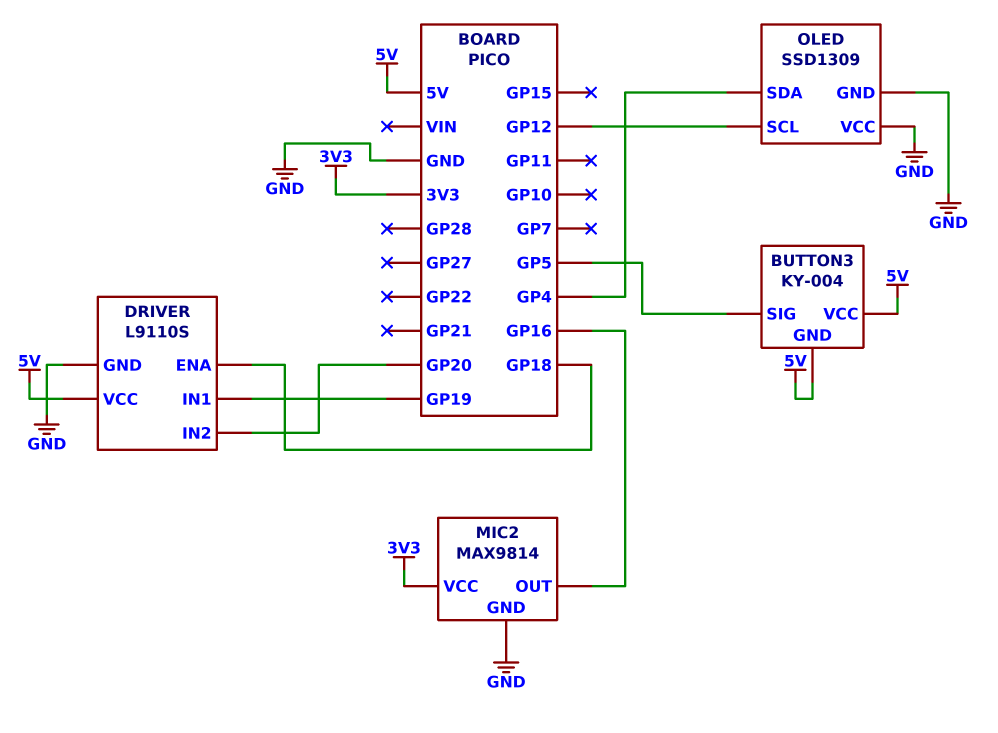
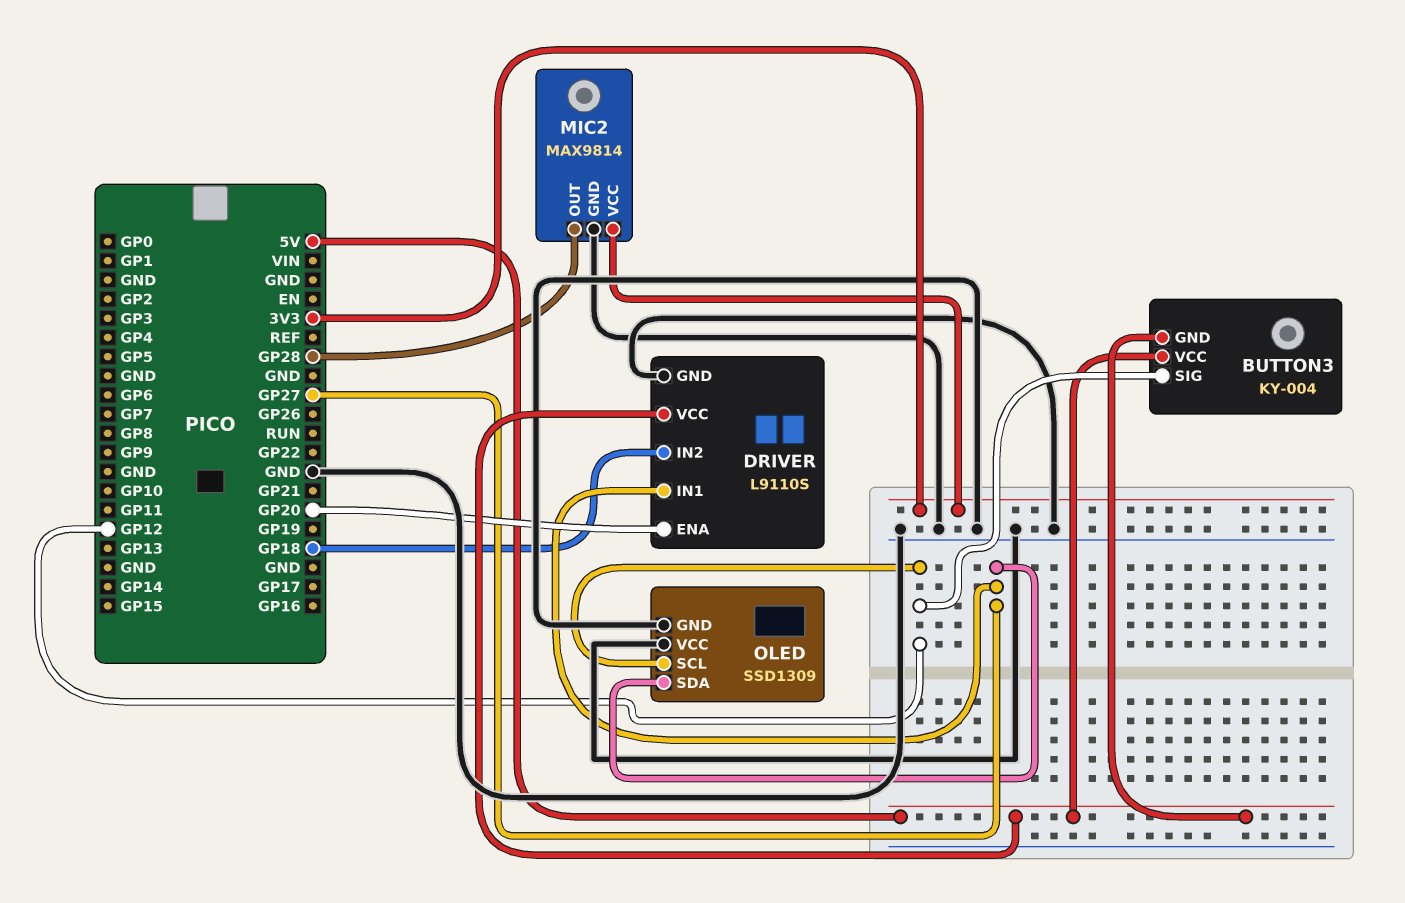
BUTTON3 pin SIG: GP5 -> GP12
DRIVER pin ENA: GP18 -> GP20
DRIVER pin IN1: GP19 -> GP27
DRIVER pin IN2: GP20 -> GP18
MIC2 pin OUT: GP16 -> GP28
OLED pin SDA: GP4 -> GP27

